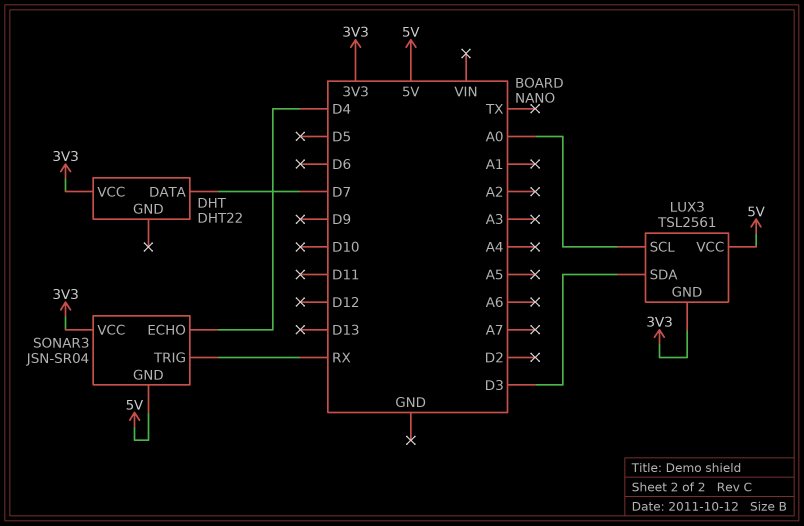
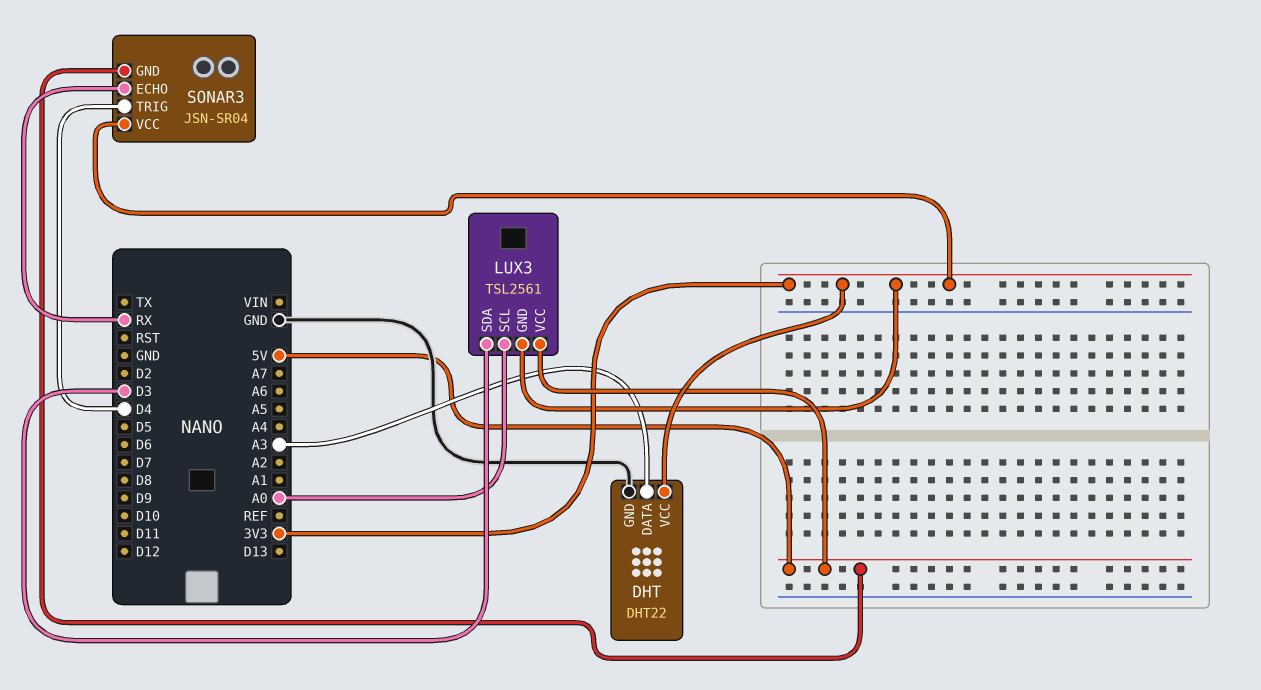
DHT pin DATA: D7 -> A3
DHT pin GND: none -> GND
SONAR3 pin ECHO: D4 -> RX
SONAR3 pin TRIG: RX -> D4

